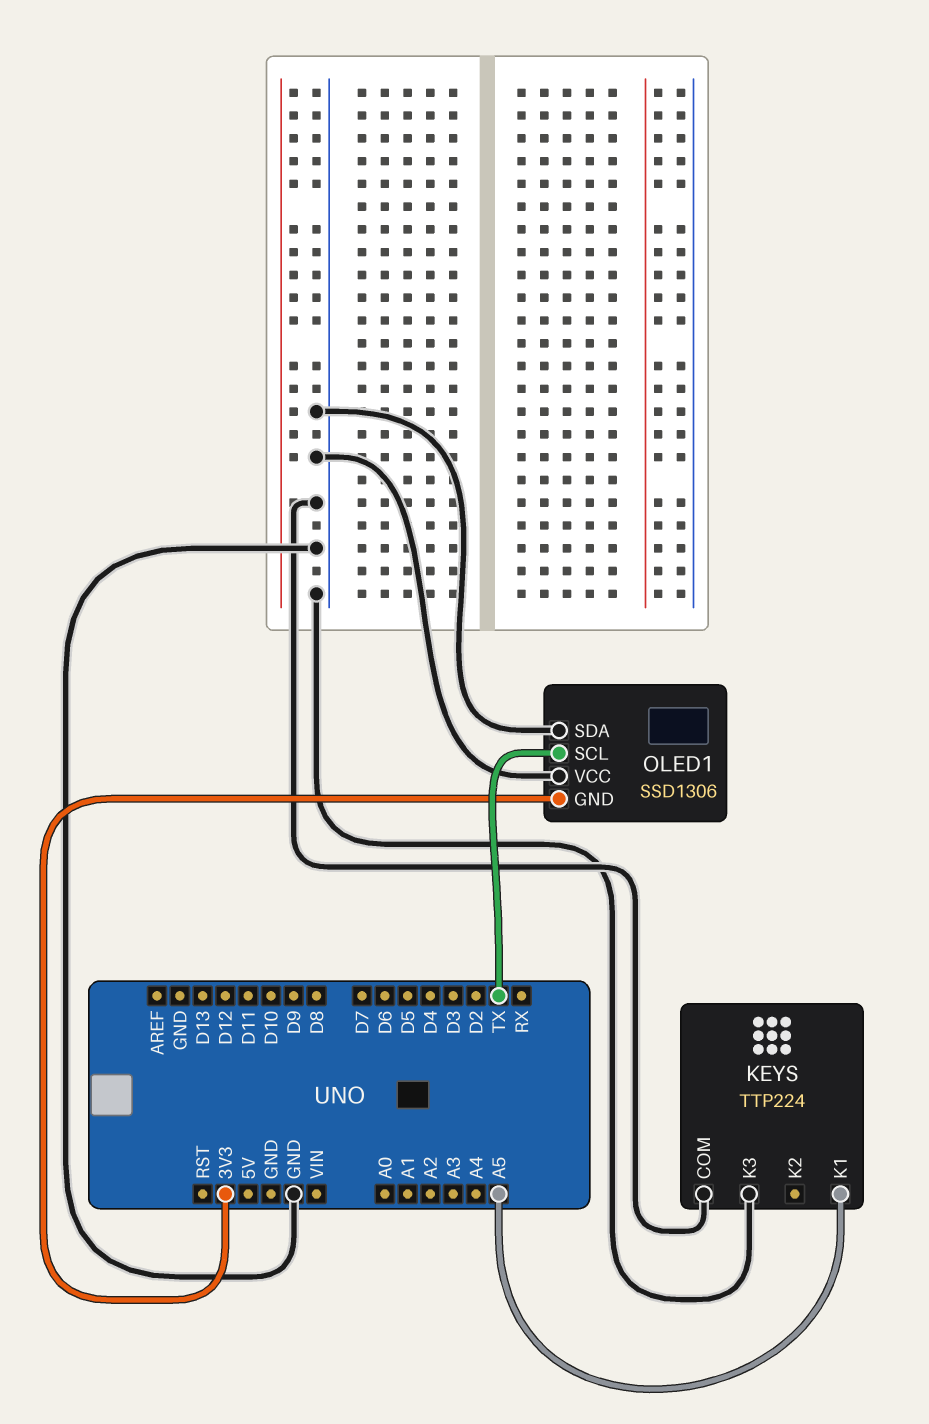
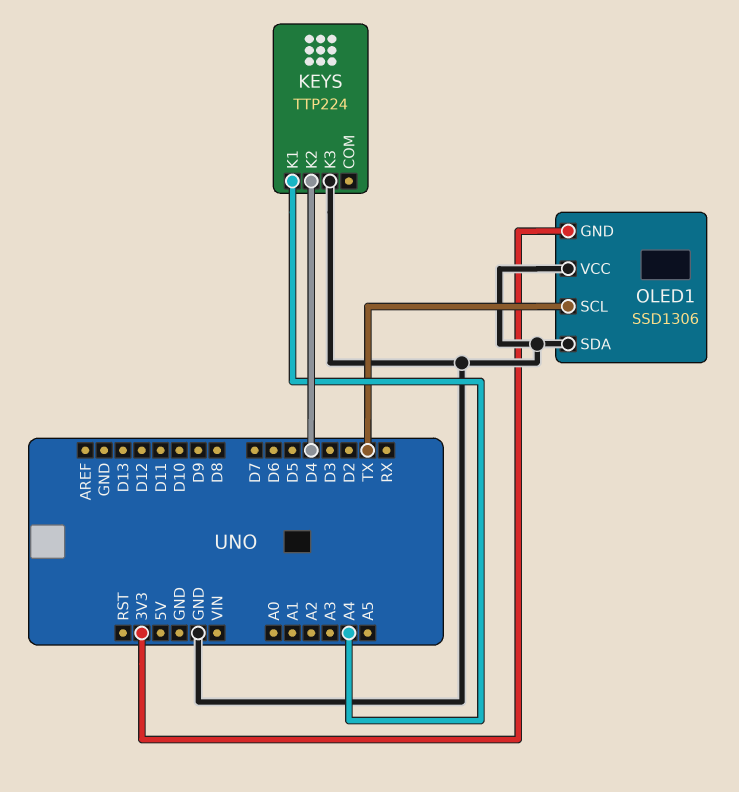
KEYS pin COM: GND -> none
KEYS pin K1: A5 -> A4
KEYS pin K2: none -> D4

